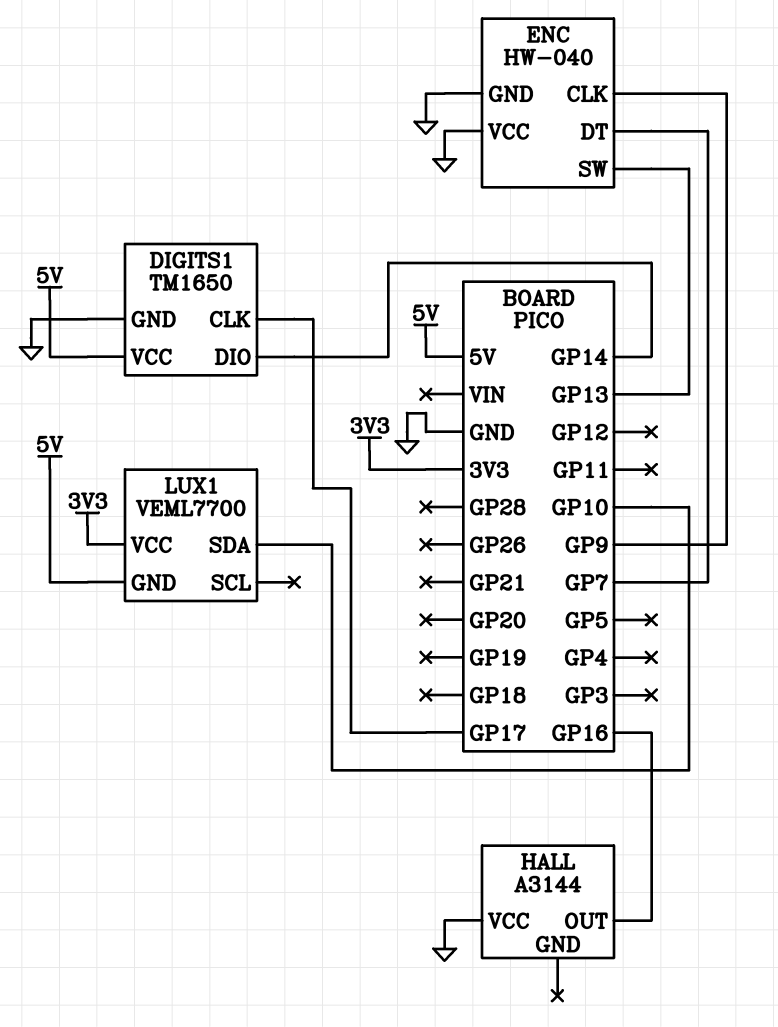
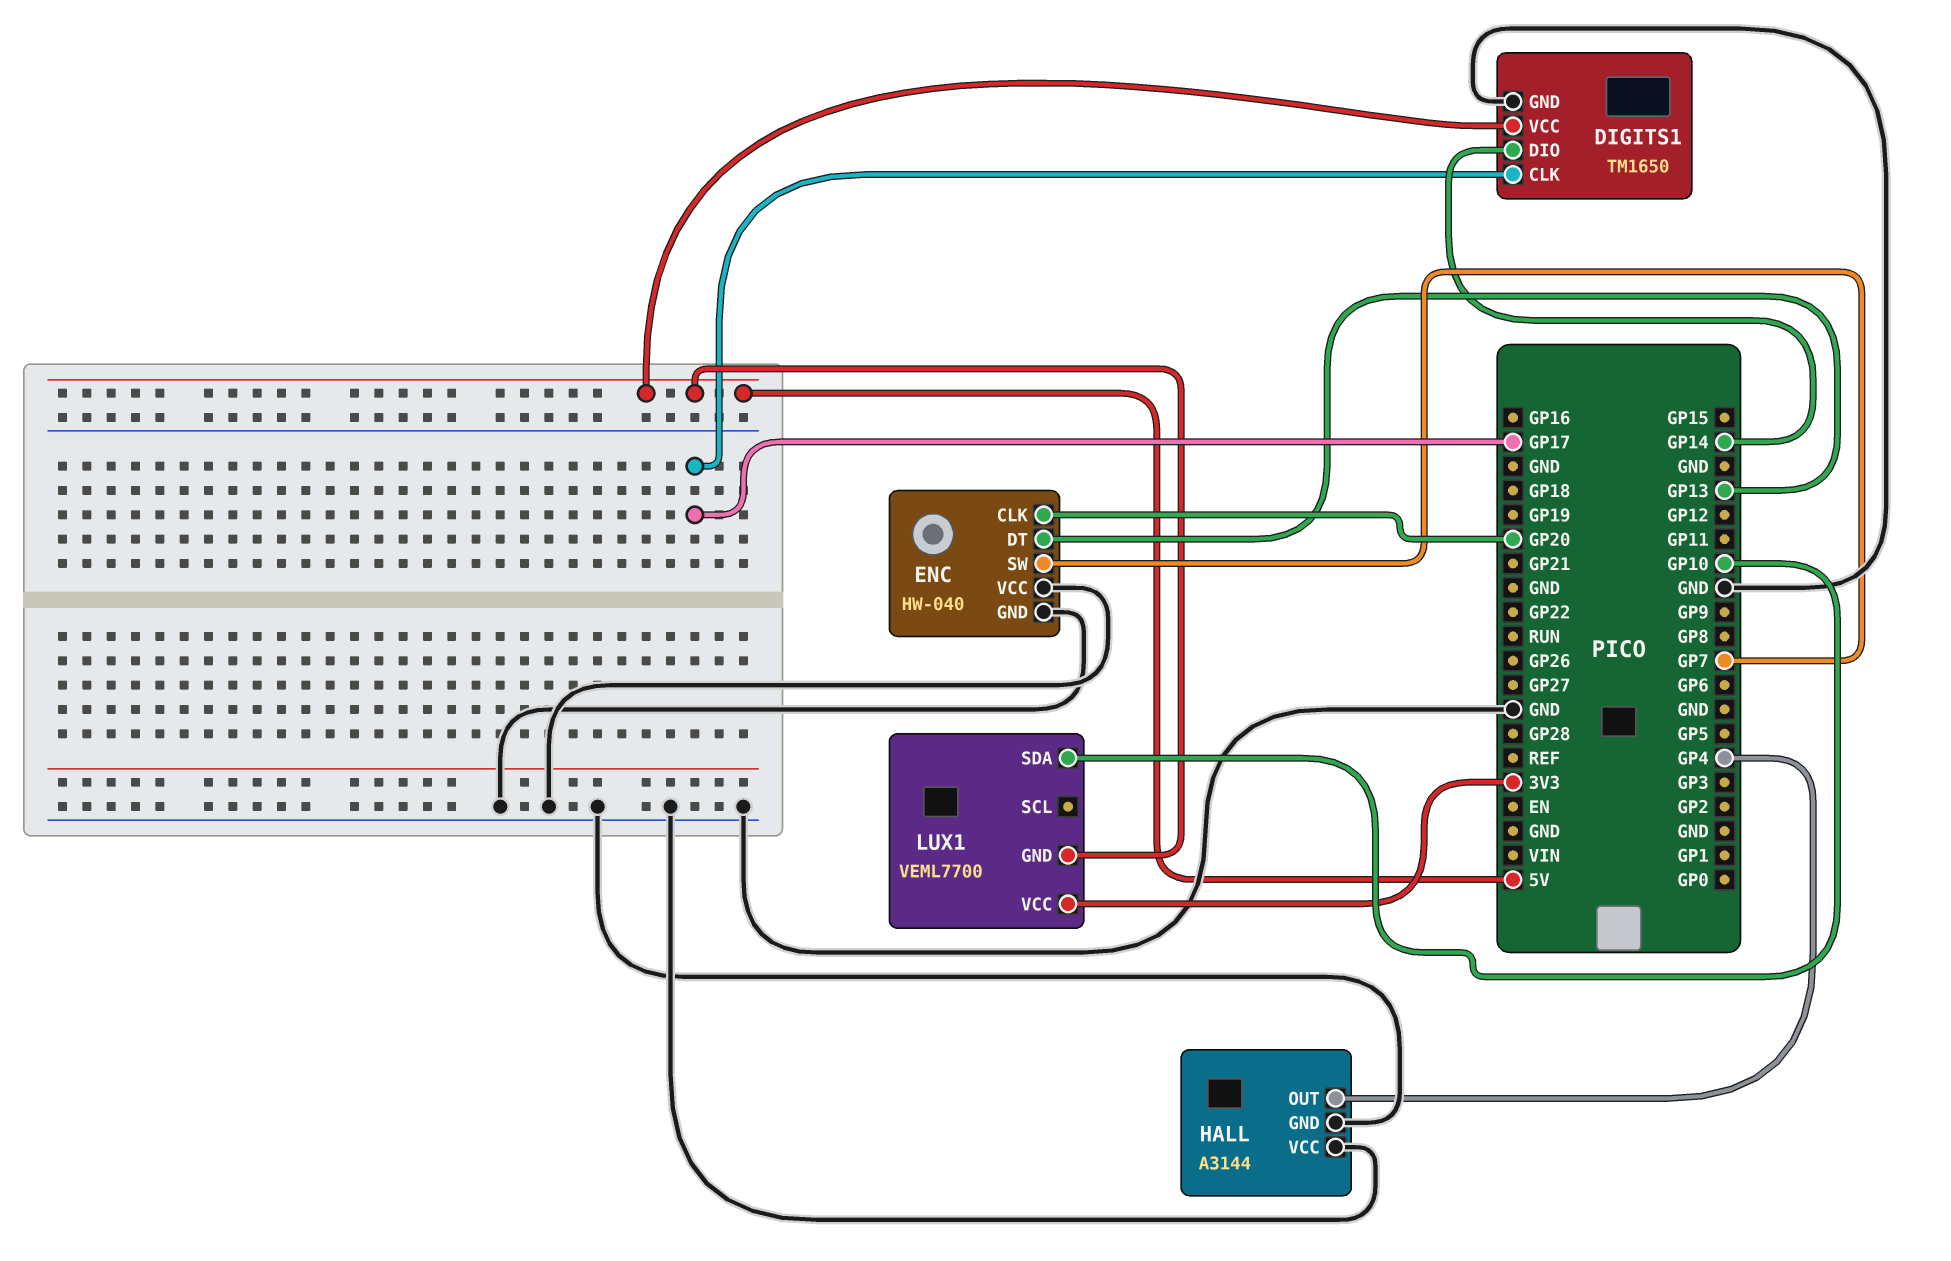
ENC pin CLK: GP9 -> GP20
ENC pin DT: GP7 -> GP13
ENC pin SW: GP13 -> GP7
HALL pin GND: none -> GND
HALL pin OUT: GP16 -> GP4

